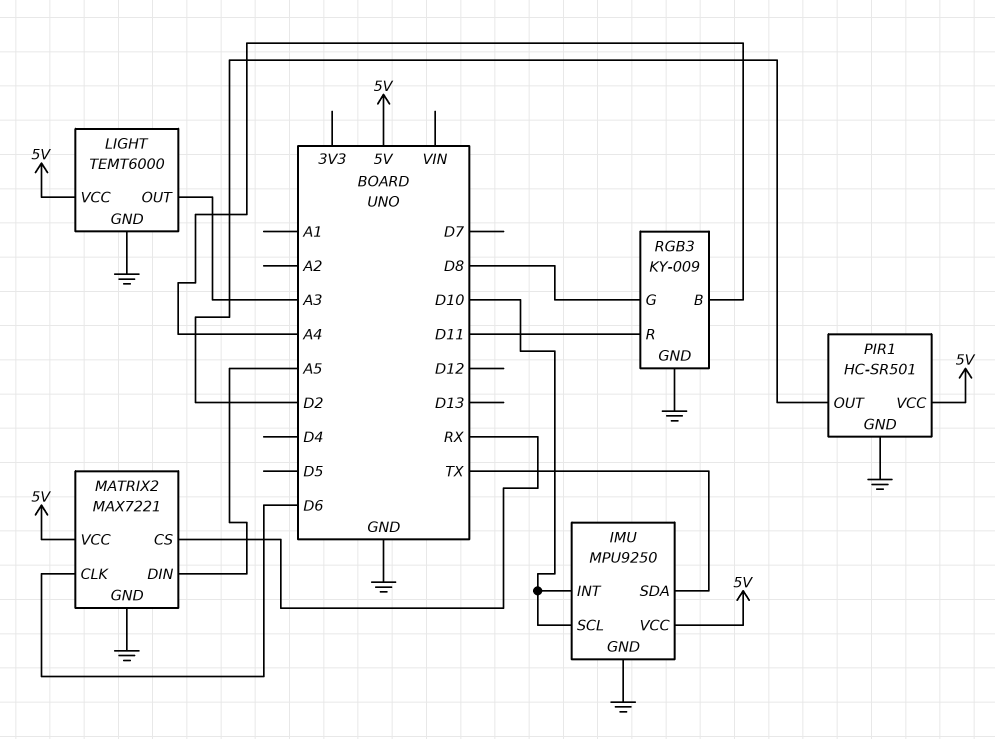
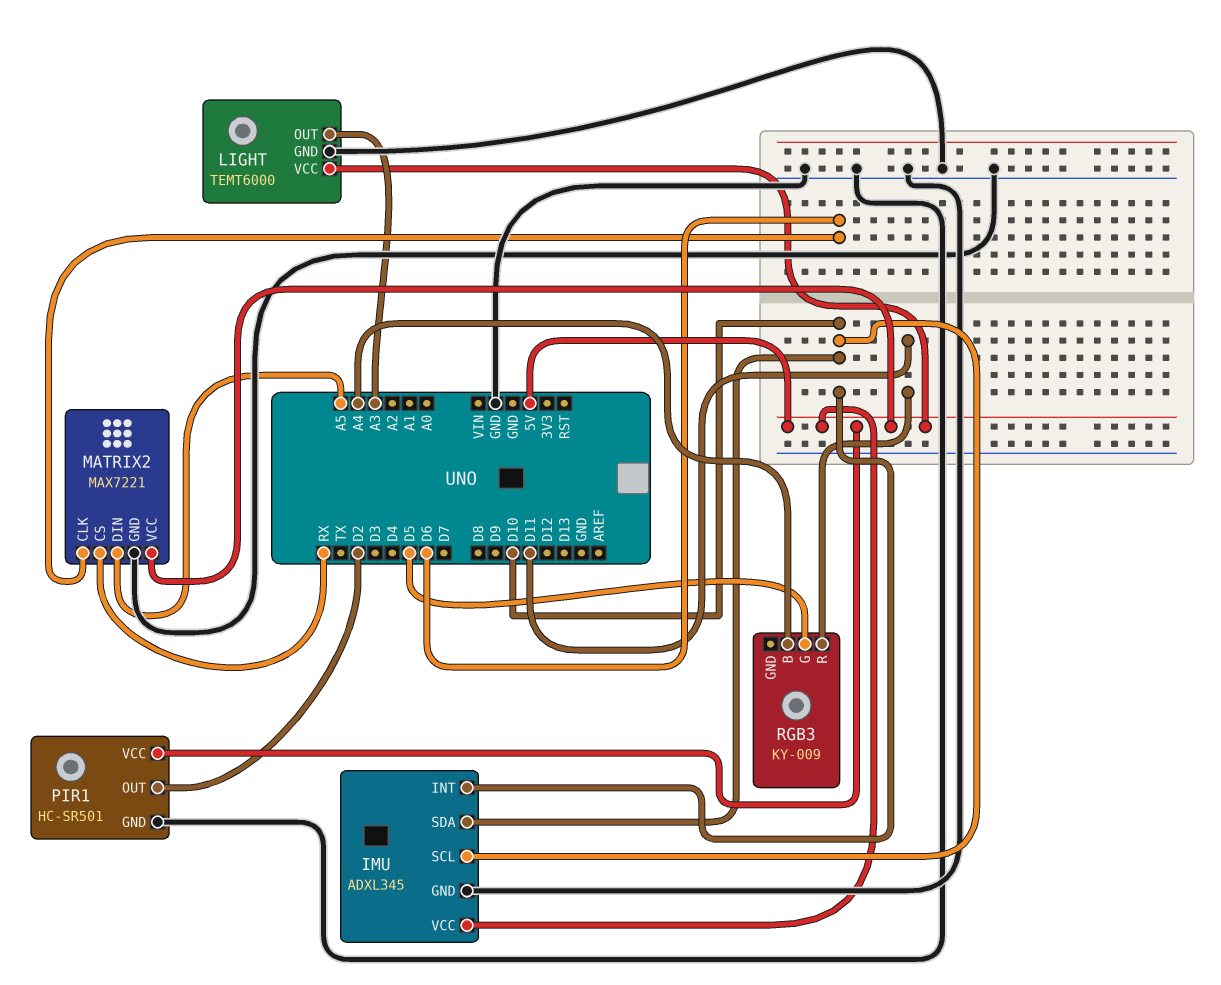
IMU: MPU9250 -> ADXL345
IMU pin SDA: TX -> D10
RGB3 pin G: D8 -> D5
RGB3 pin GND: GND -> none

